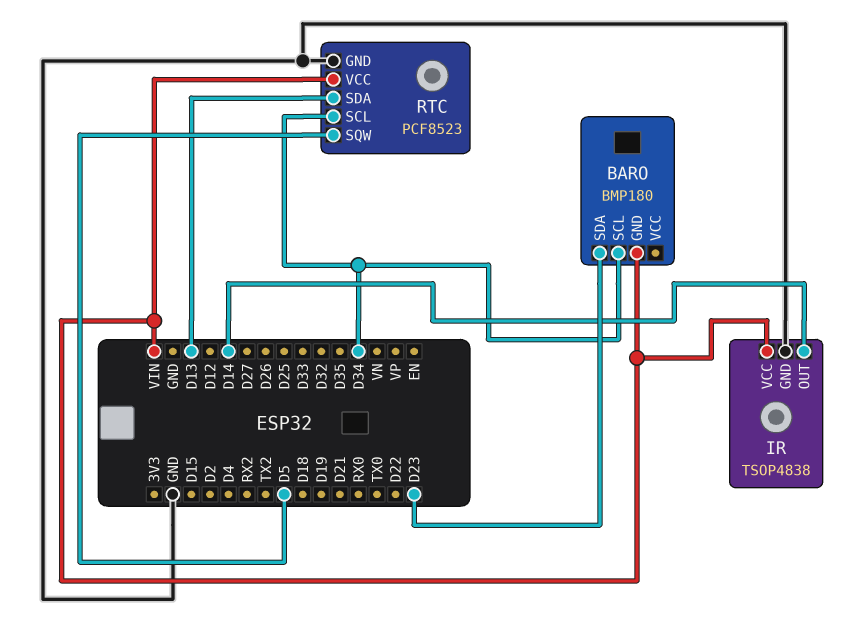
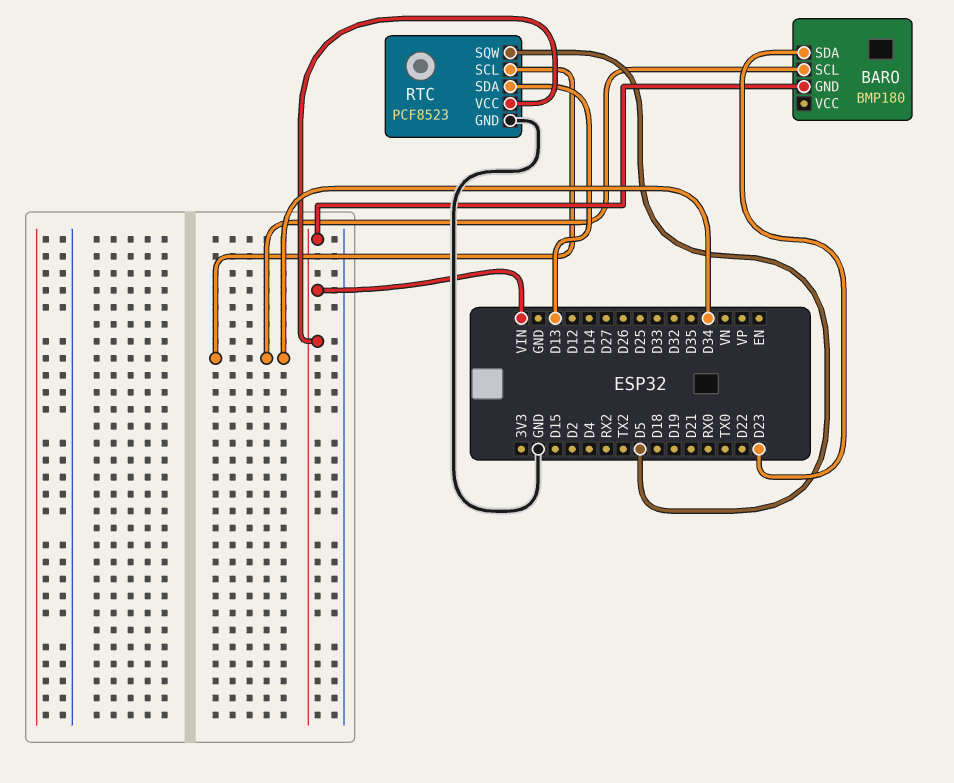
IR: TSOP4838 -> none
IR pin GND: GND -> none
IR pin OUT: D14 -> none
IR pin VCC: VIN -> none

